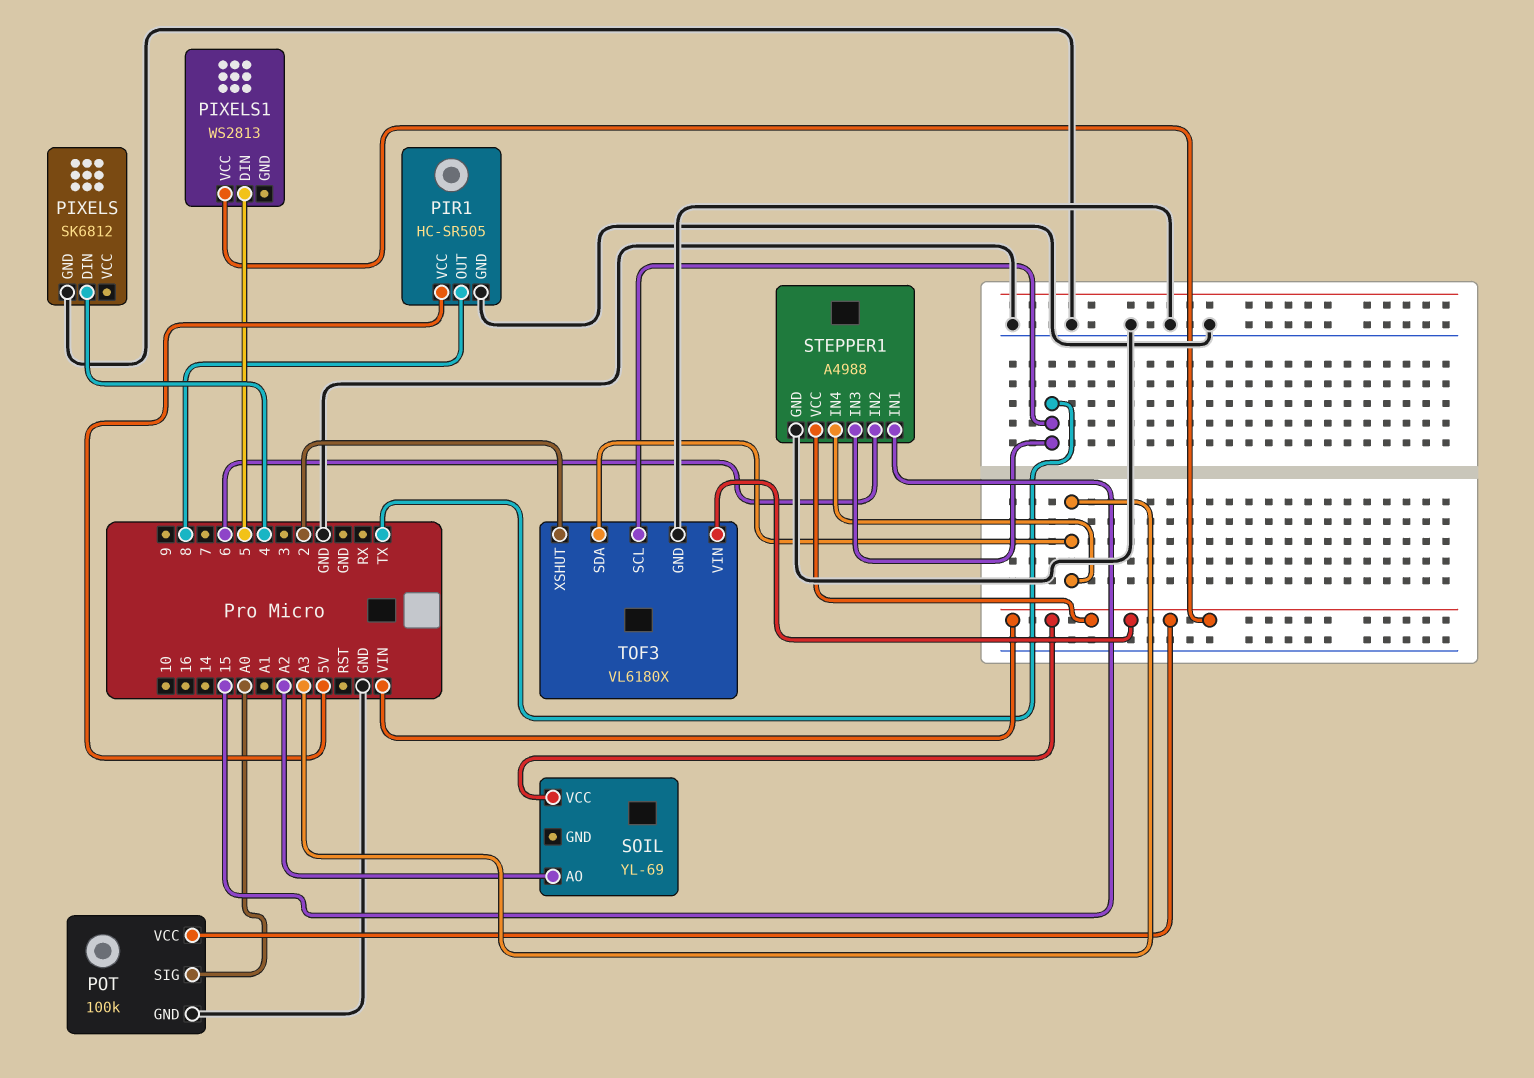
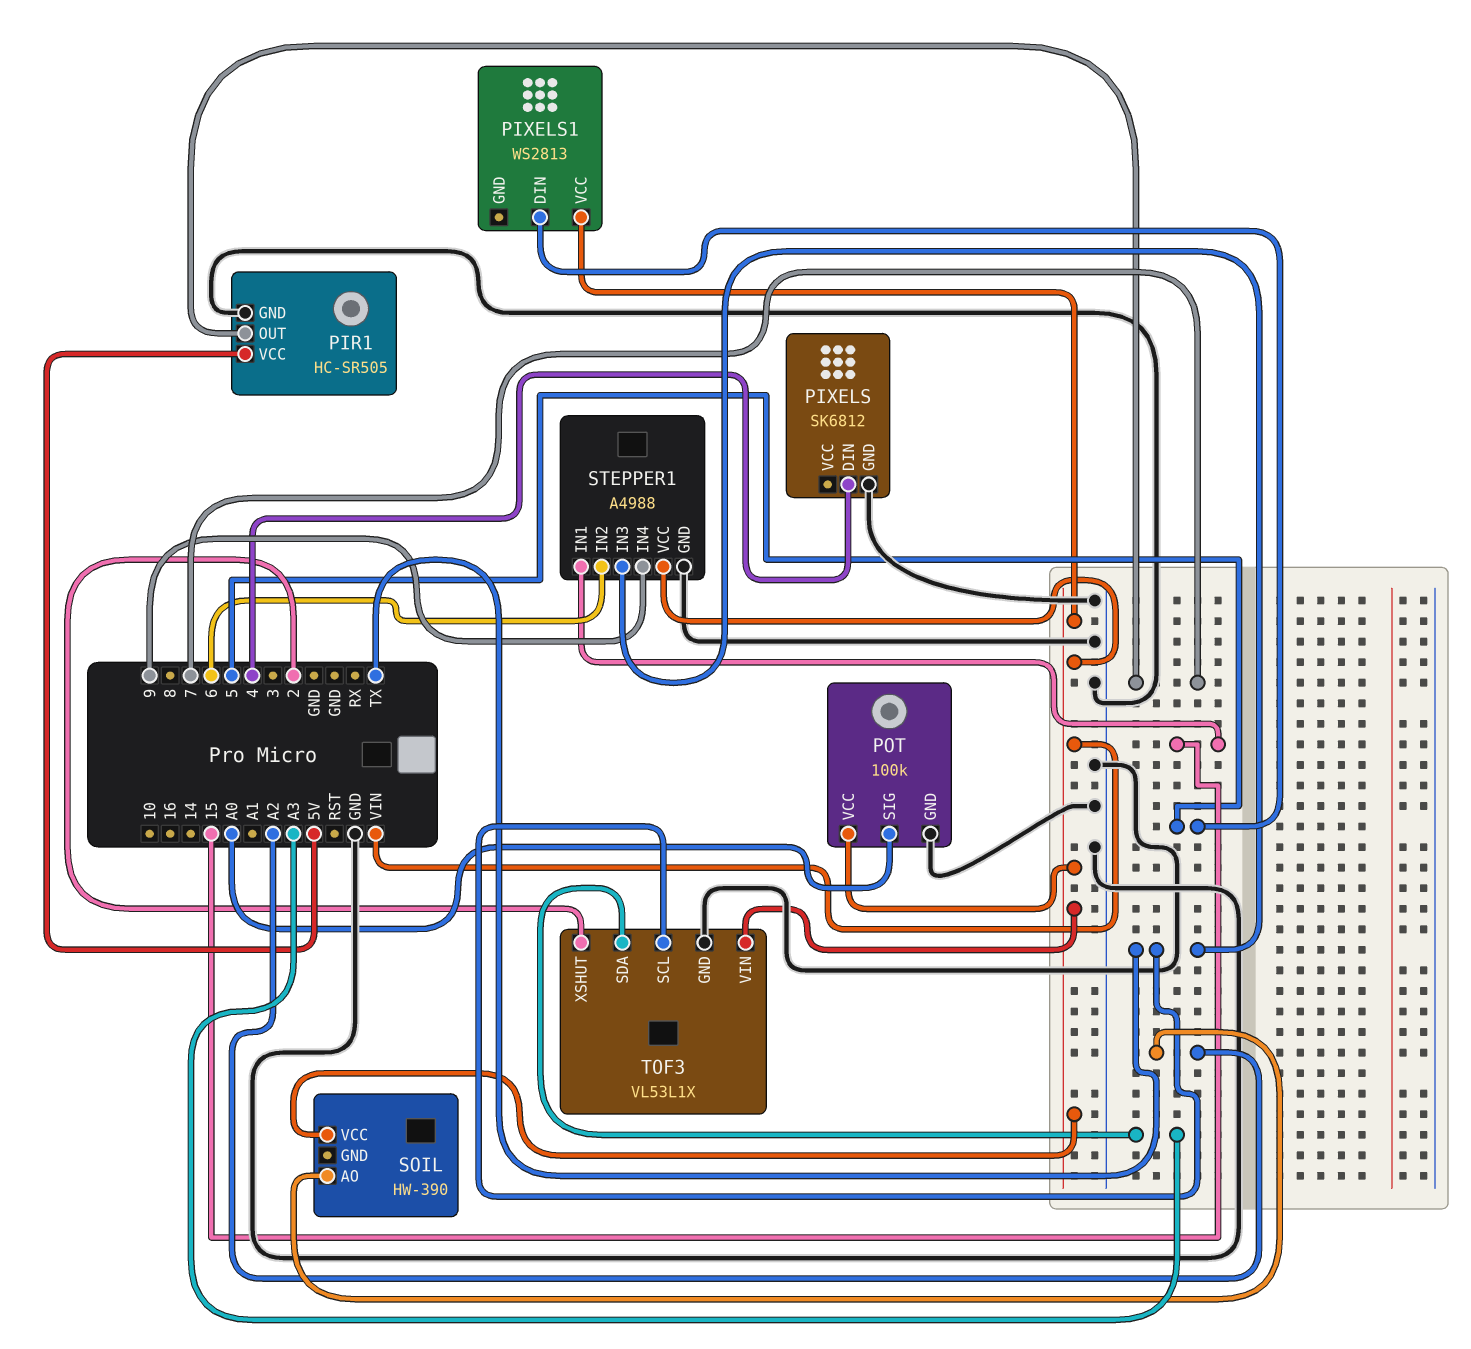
PIR1 pin OUT: 8 -> 7
SOIL: YL-69 -> HW-390
STEPPER1 pin IN4: A3 -> 9
TOF3: VL6180X -> VL53L1X

